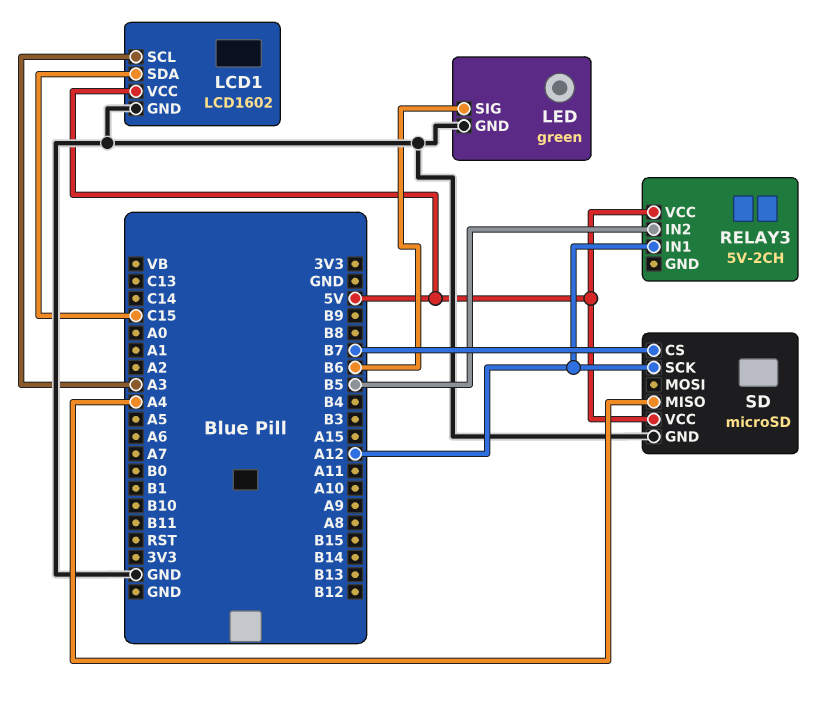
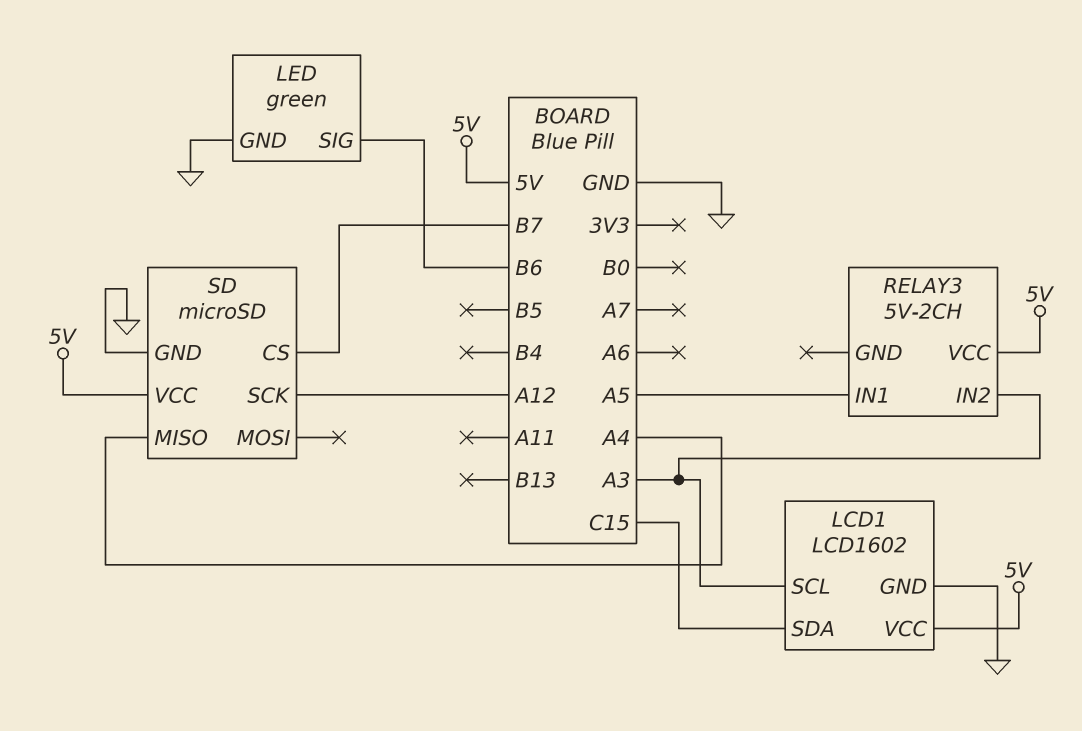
RELAY3 pin IN1: A12 -> A5
RELAY3 pin IN2: B5 -> A3

